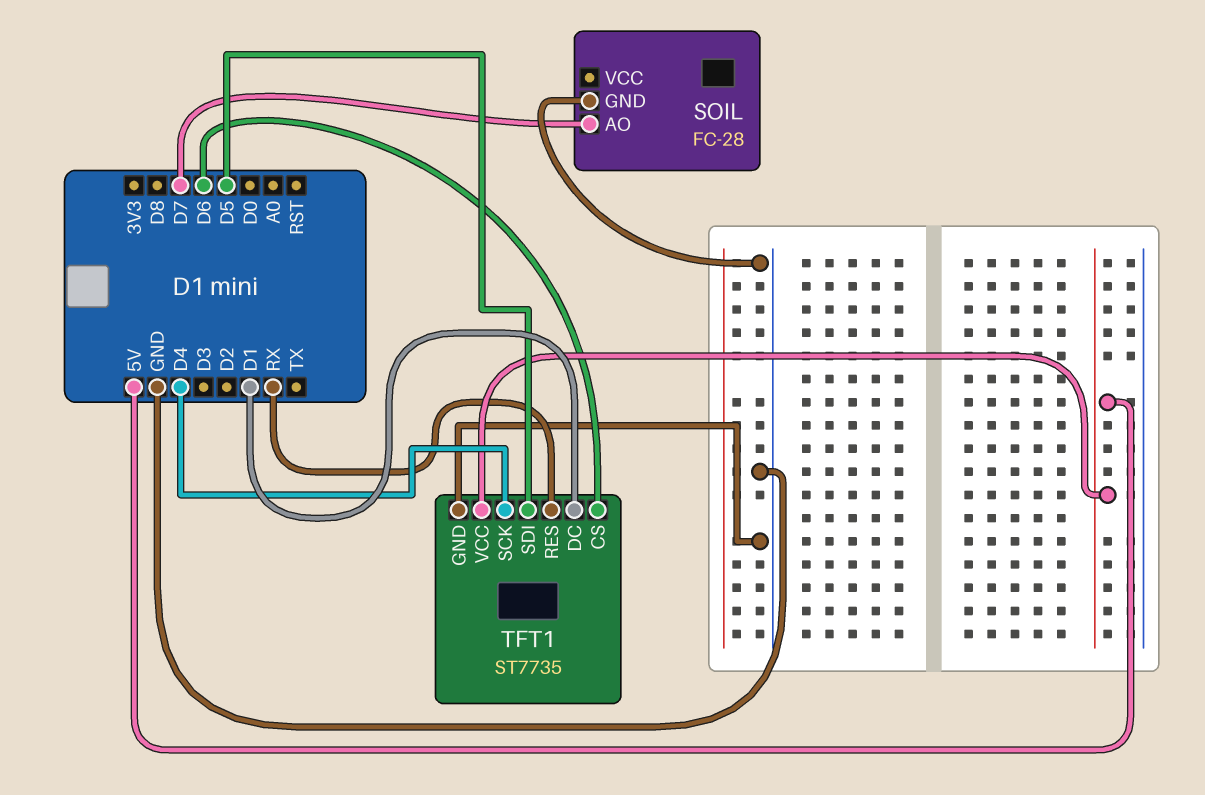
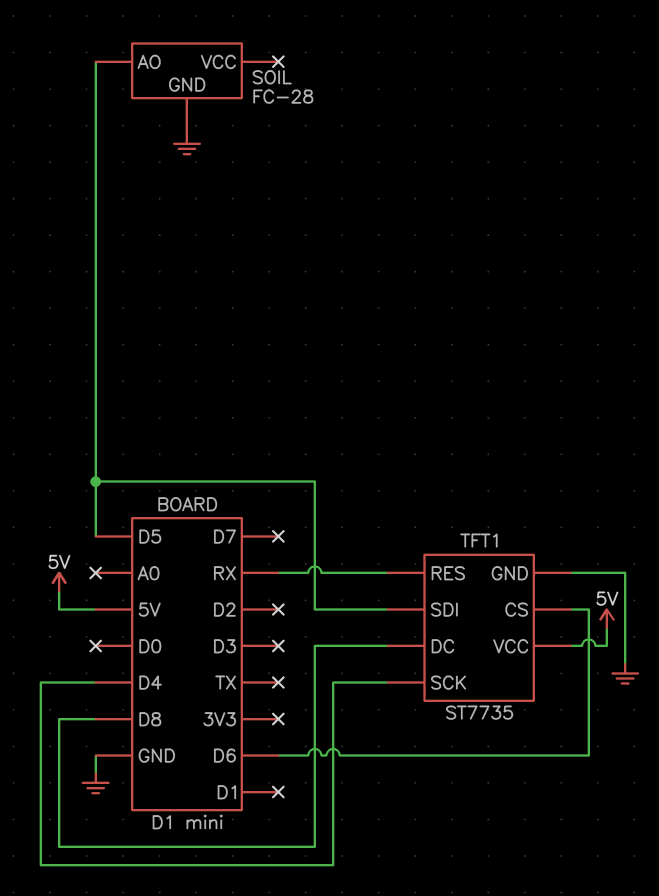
SOIL pin AO: D7 -> D5
TFT1 pin DC: D1 -> D8

